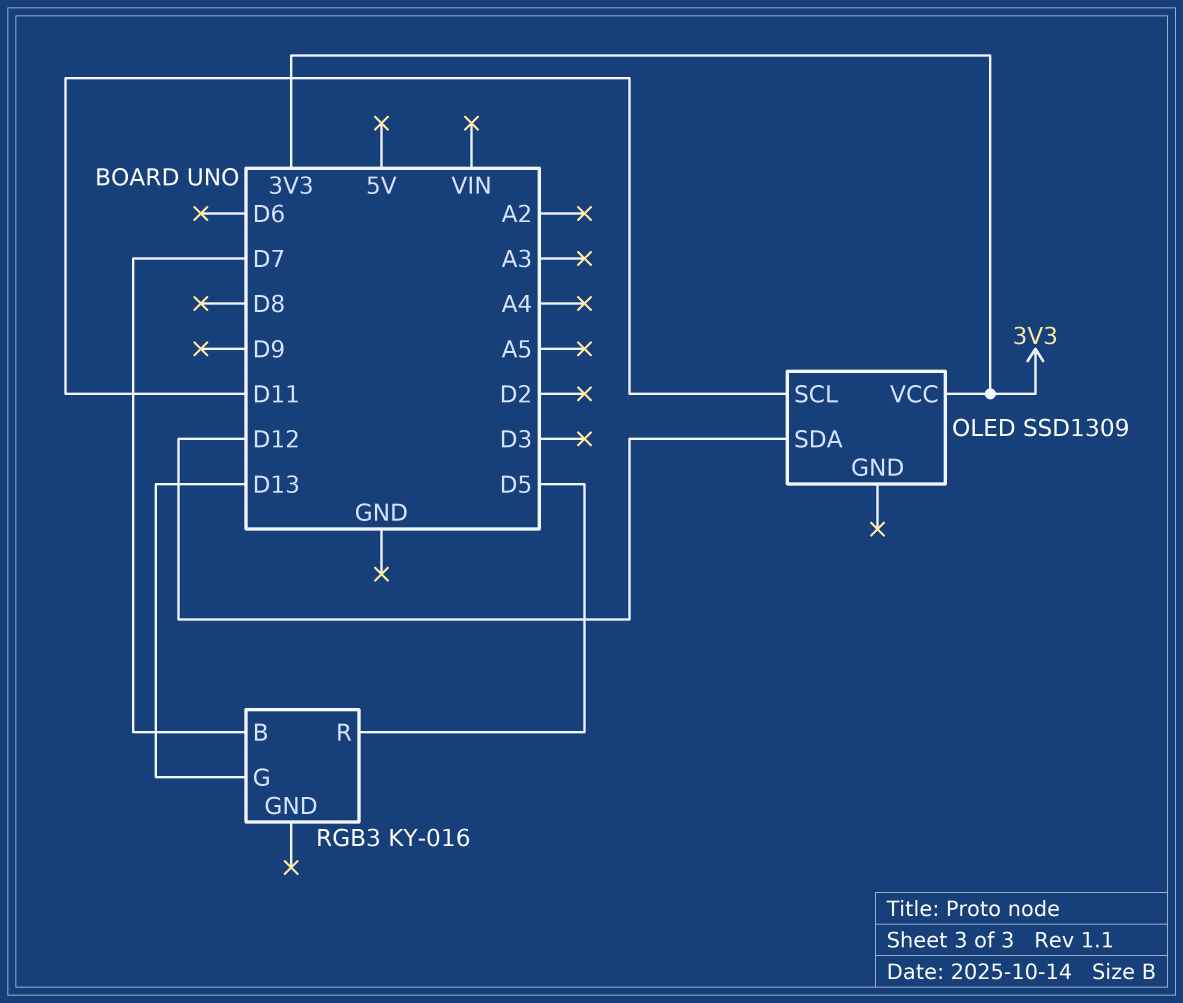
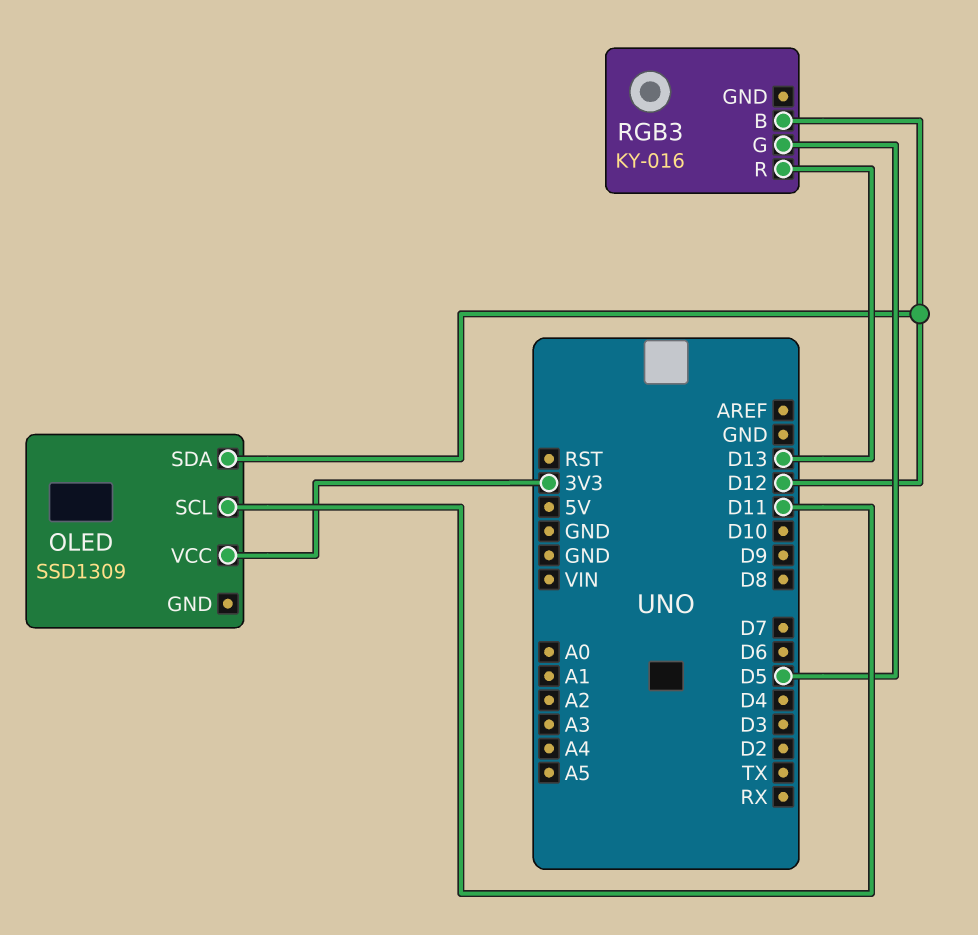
RGB3 pin B: D7 -> D12
RGB3 pin G: D13 -> D5
RGB3 pin R: D5 -> D13

